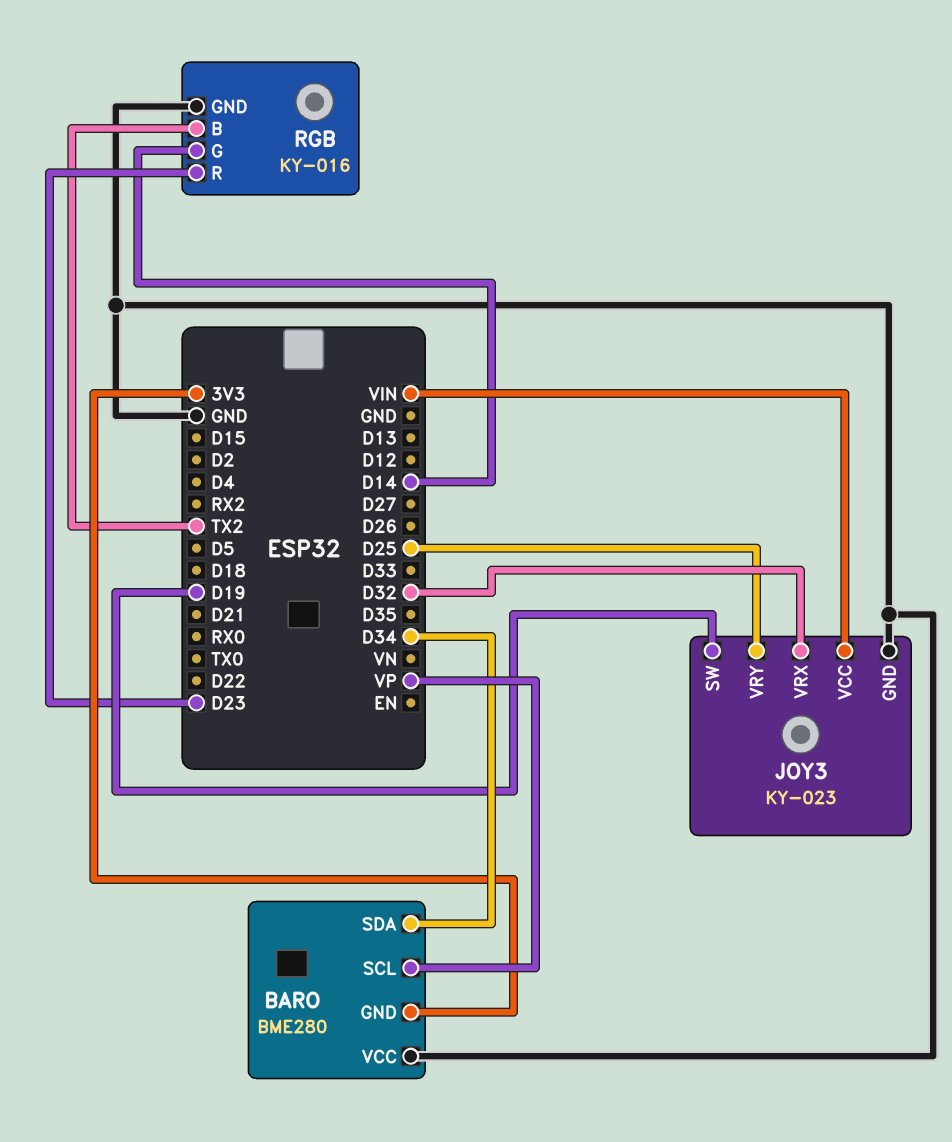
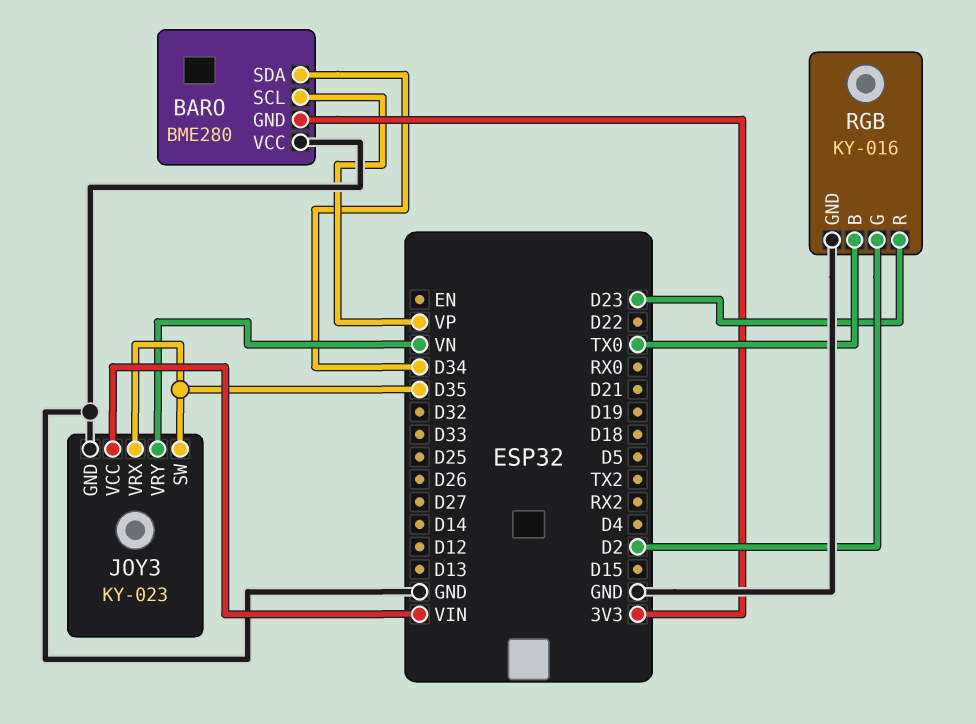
JOY3 pin SW: D19 -> D35
JOY3 pin VRX: D32 -> D35
JOY3 pin VRY: D25 -> VN
RGB pin B: TX2 -> TX0
RGB pin G: D14 -> D2

